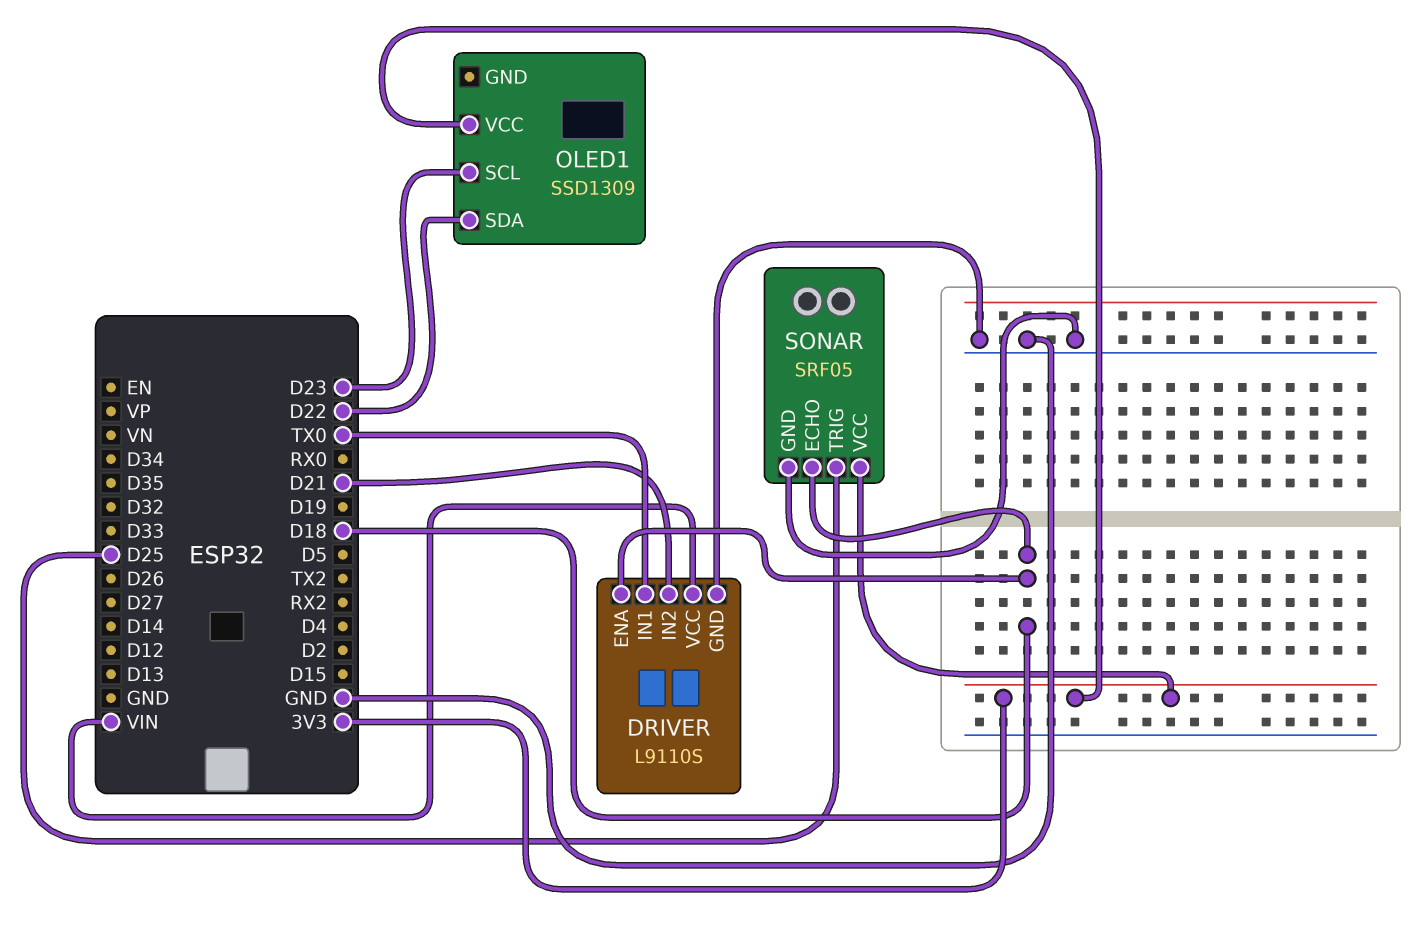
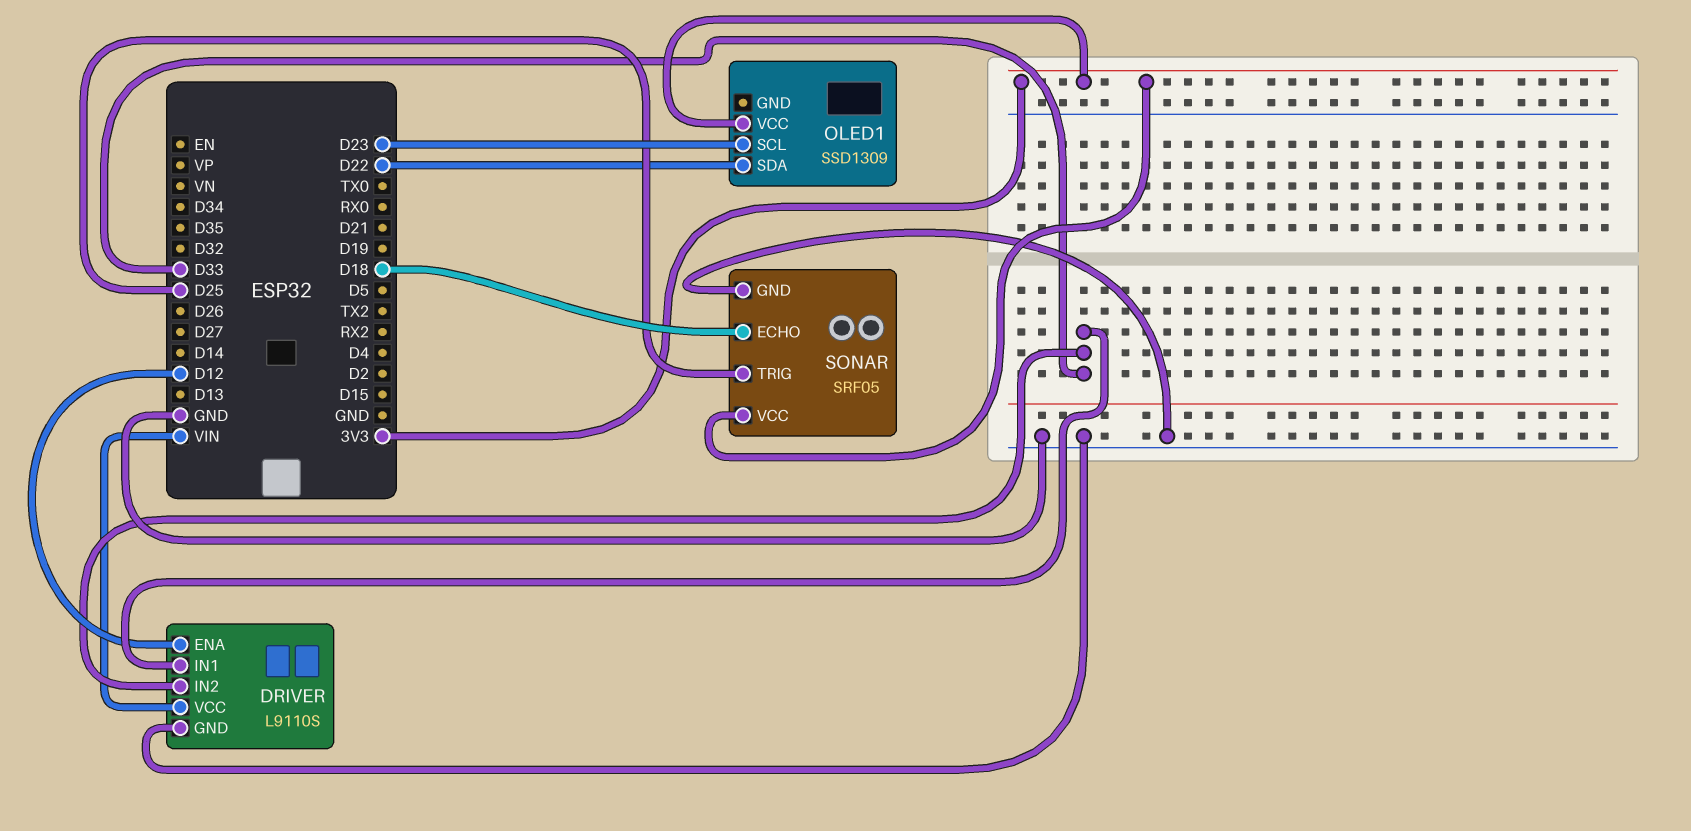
DRIVER pin ENA: D18 -> D12
DRIVER pin IN1: TX0 -> D33
DRIVER pin IN2: D21 -> D33

